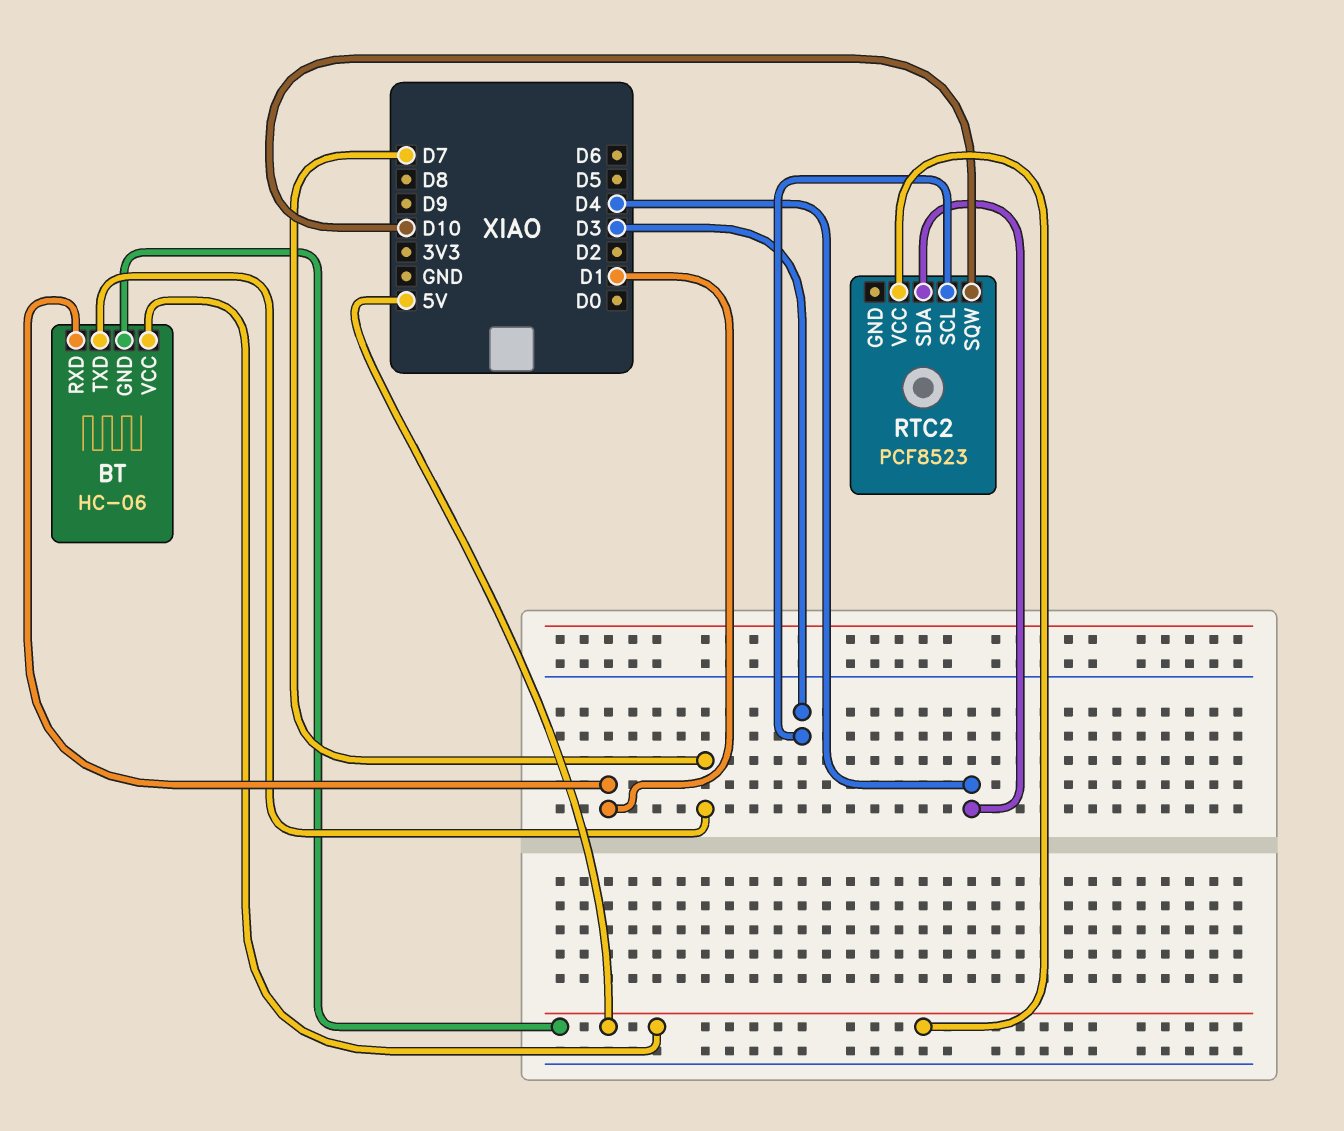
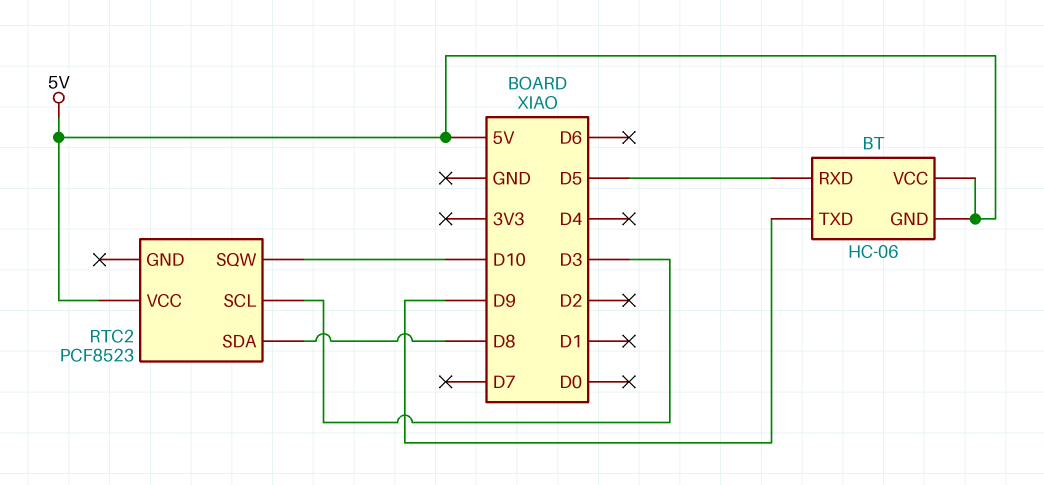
BT pin RXD: D1 -> D5
BT pin TXD: D7 -> D9
RTC2 pin SDA: D4 -> D8

